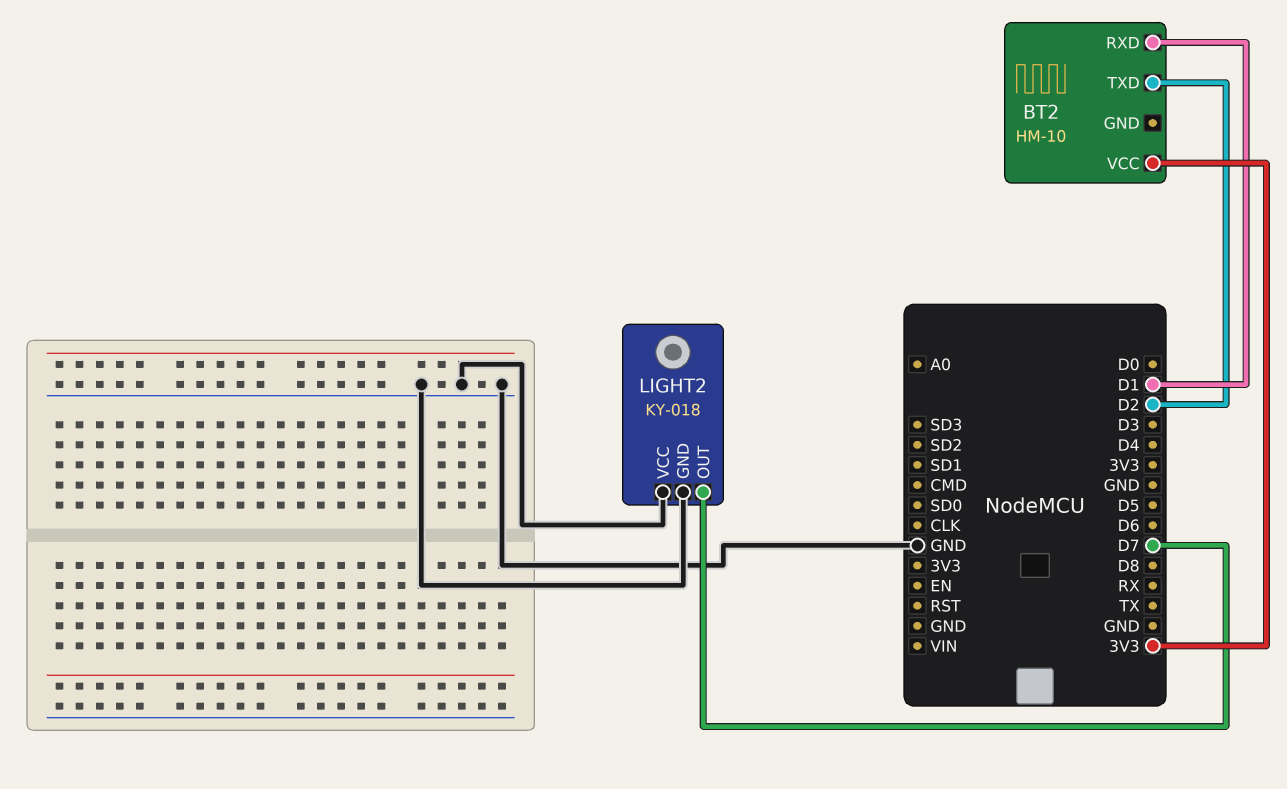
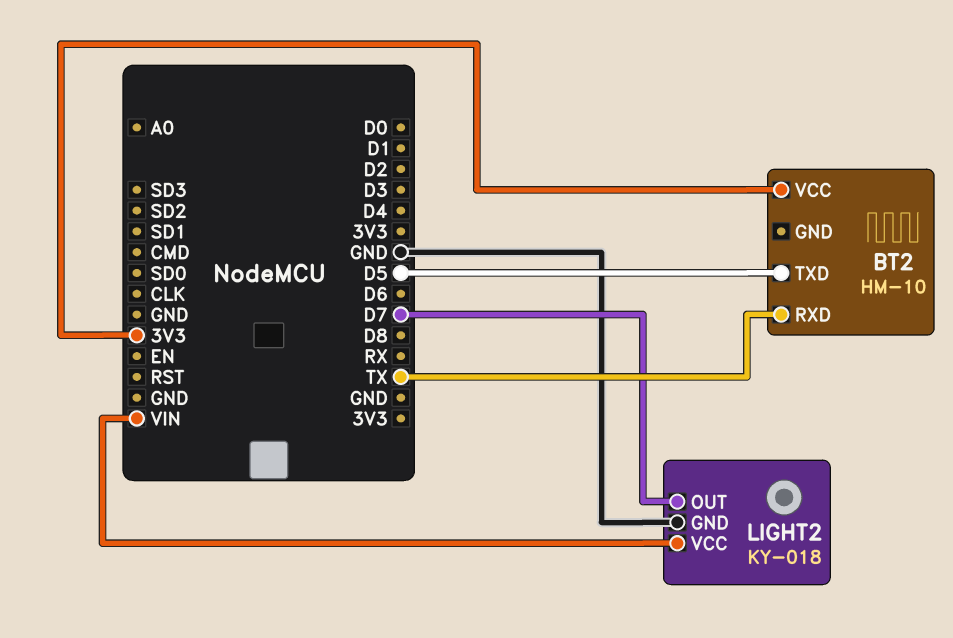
BT2 pin RXD: D1 -> TX
BT2 pin TXD: D2 -> D5
LIGHT2 pin VCC: GND -> VIN

